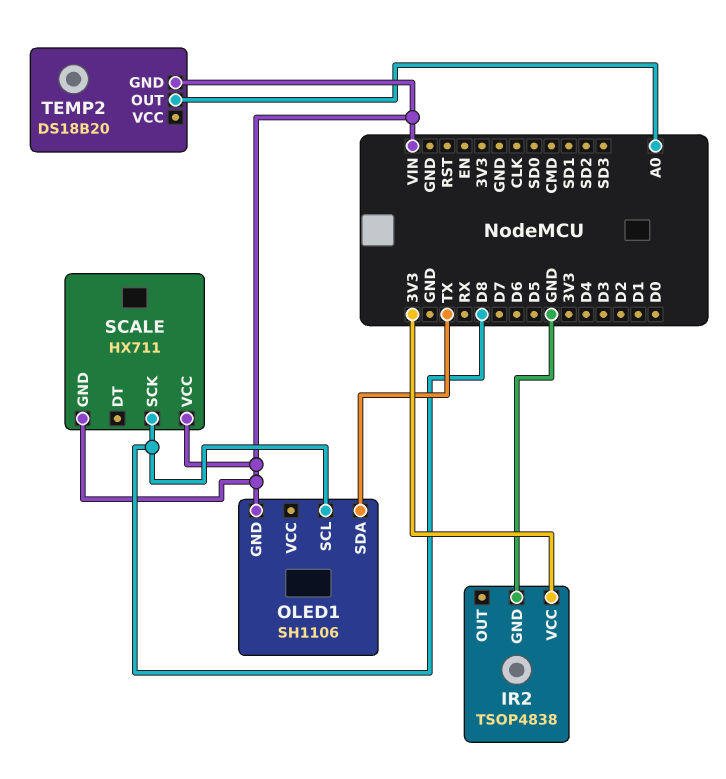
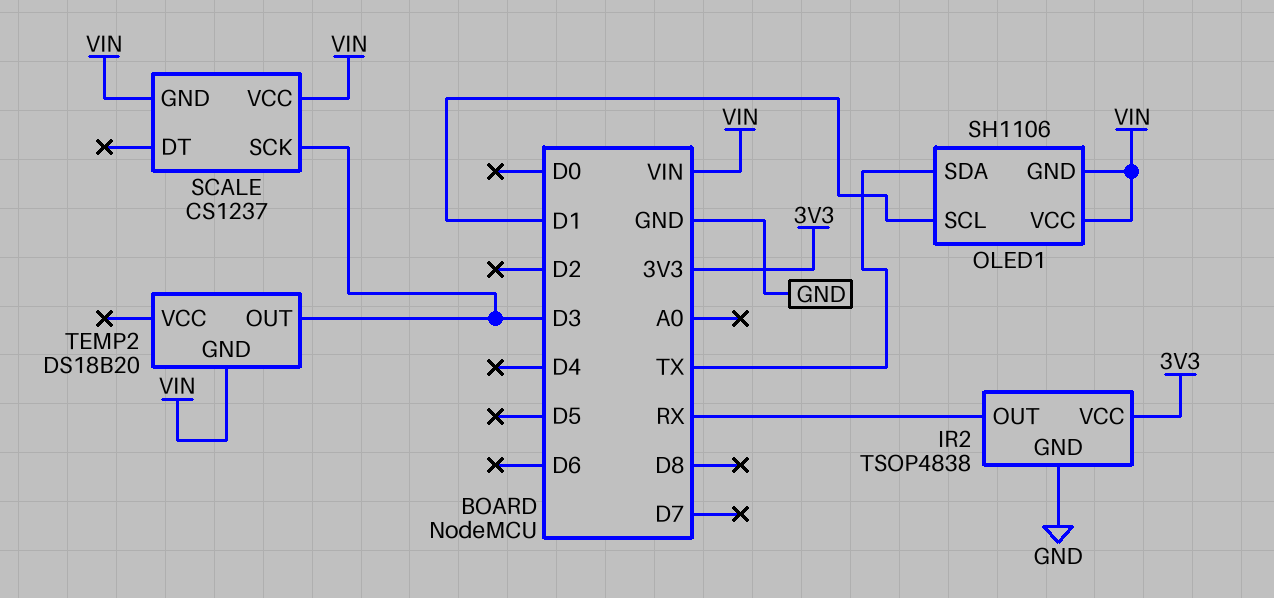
IR2 pin OUT: none -> RX
OLED1 pin SCL: D8 -> D1
OLED1 pin VCC: none -> VIN
SCALE: HX711 -> CS1237
SCALE pin SCK: D8 -> D3
TEMP2 pin OUT: A0 -> D3

